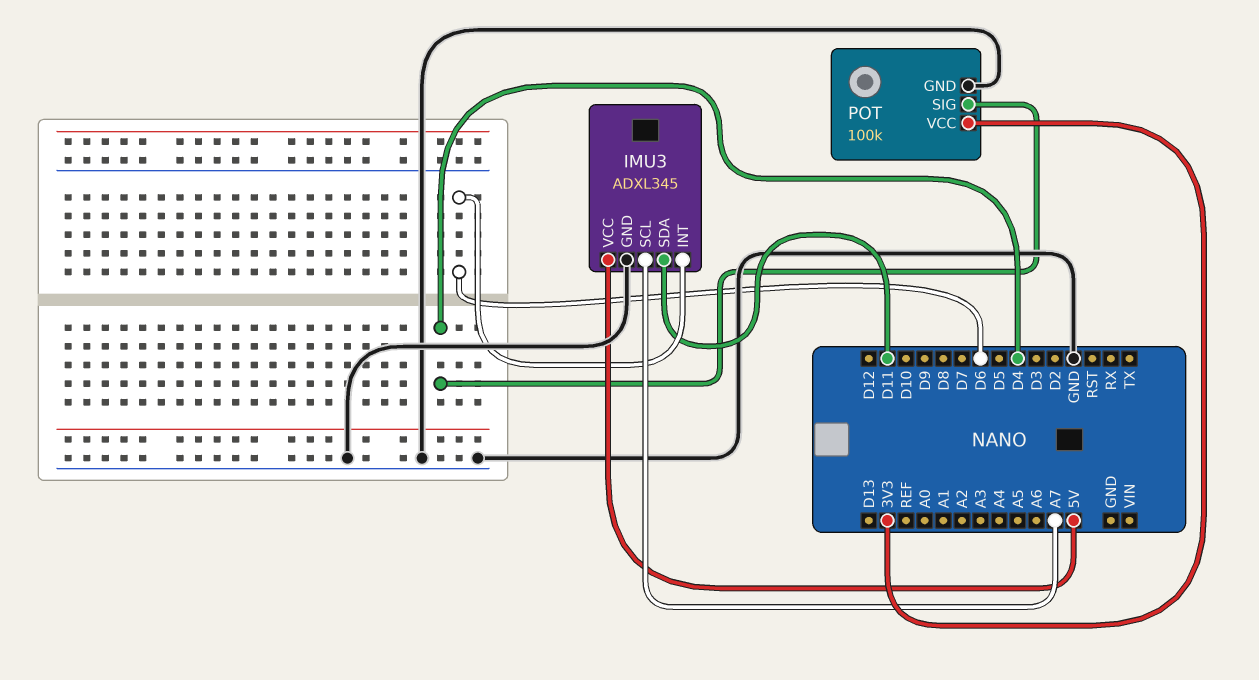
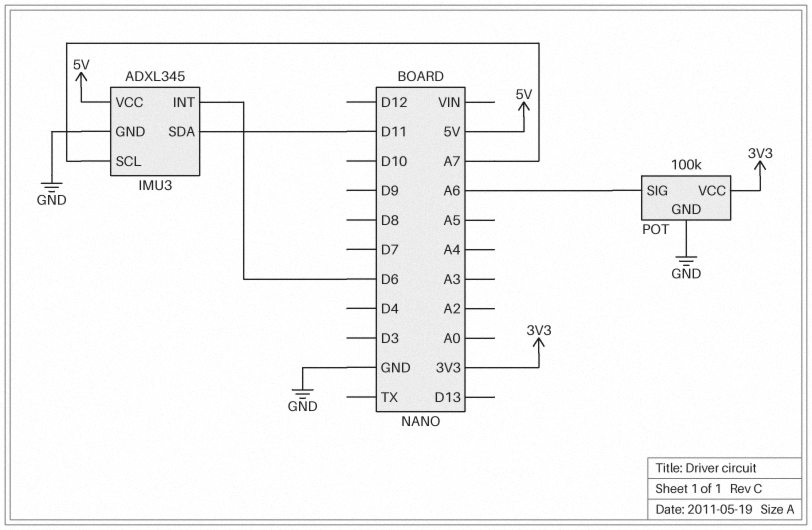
POT pin SIG: D4 -> A6

